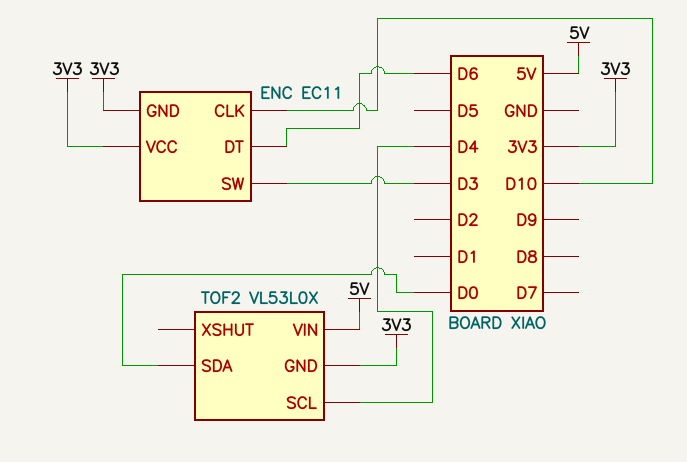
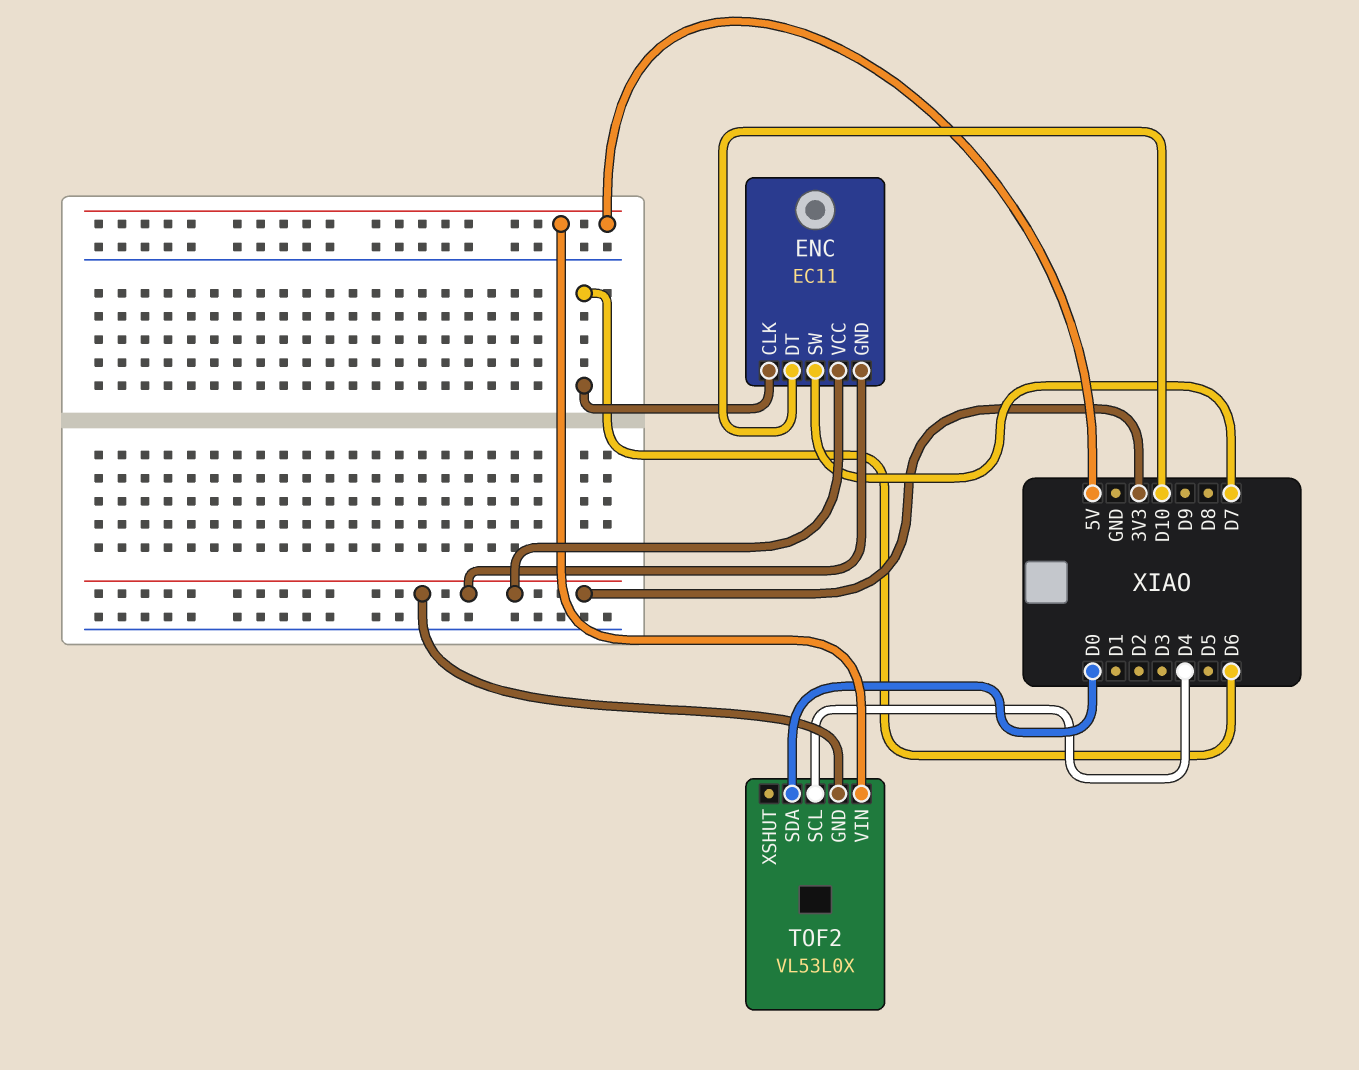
ENC pin CLK: D10 -> D6
ENC pin DT: D6 -> D10
ENC pin SW: D3 -> D7

